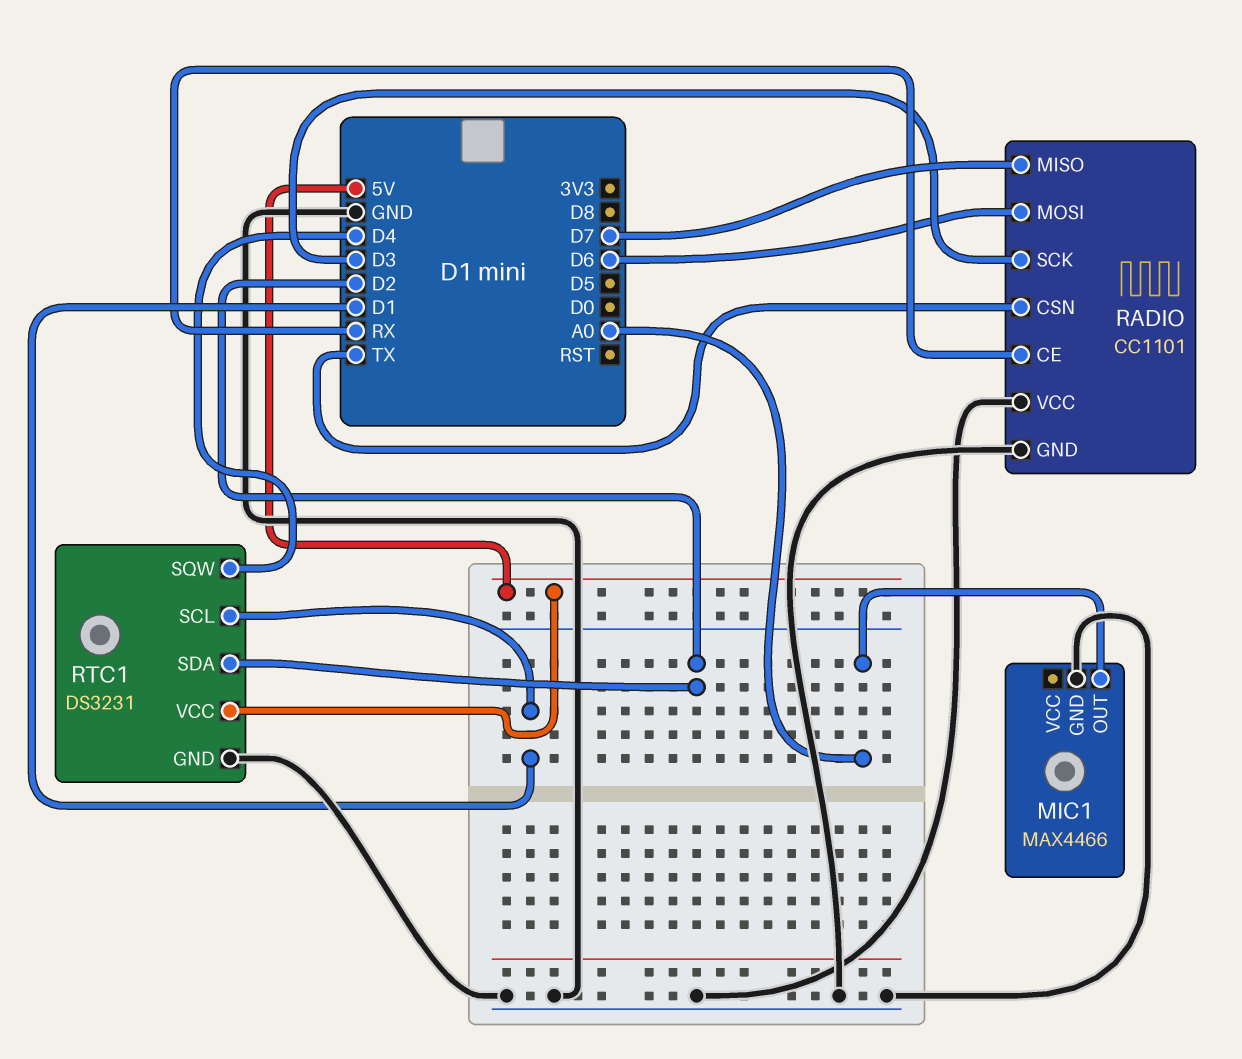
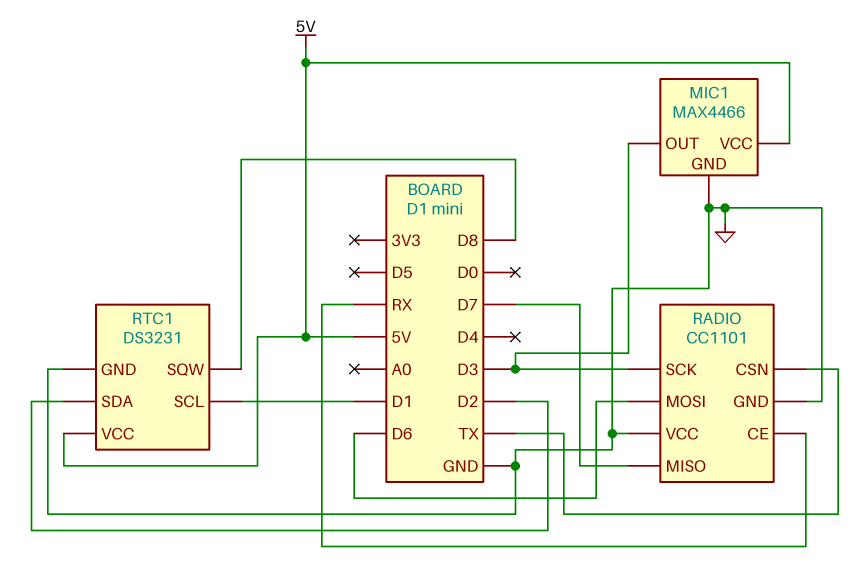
MIC1 pin OUT: A0 -> D3
MIC1 pin VCC: none -> 5V
RTC1 pin SQW: D4 -> D8

